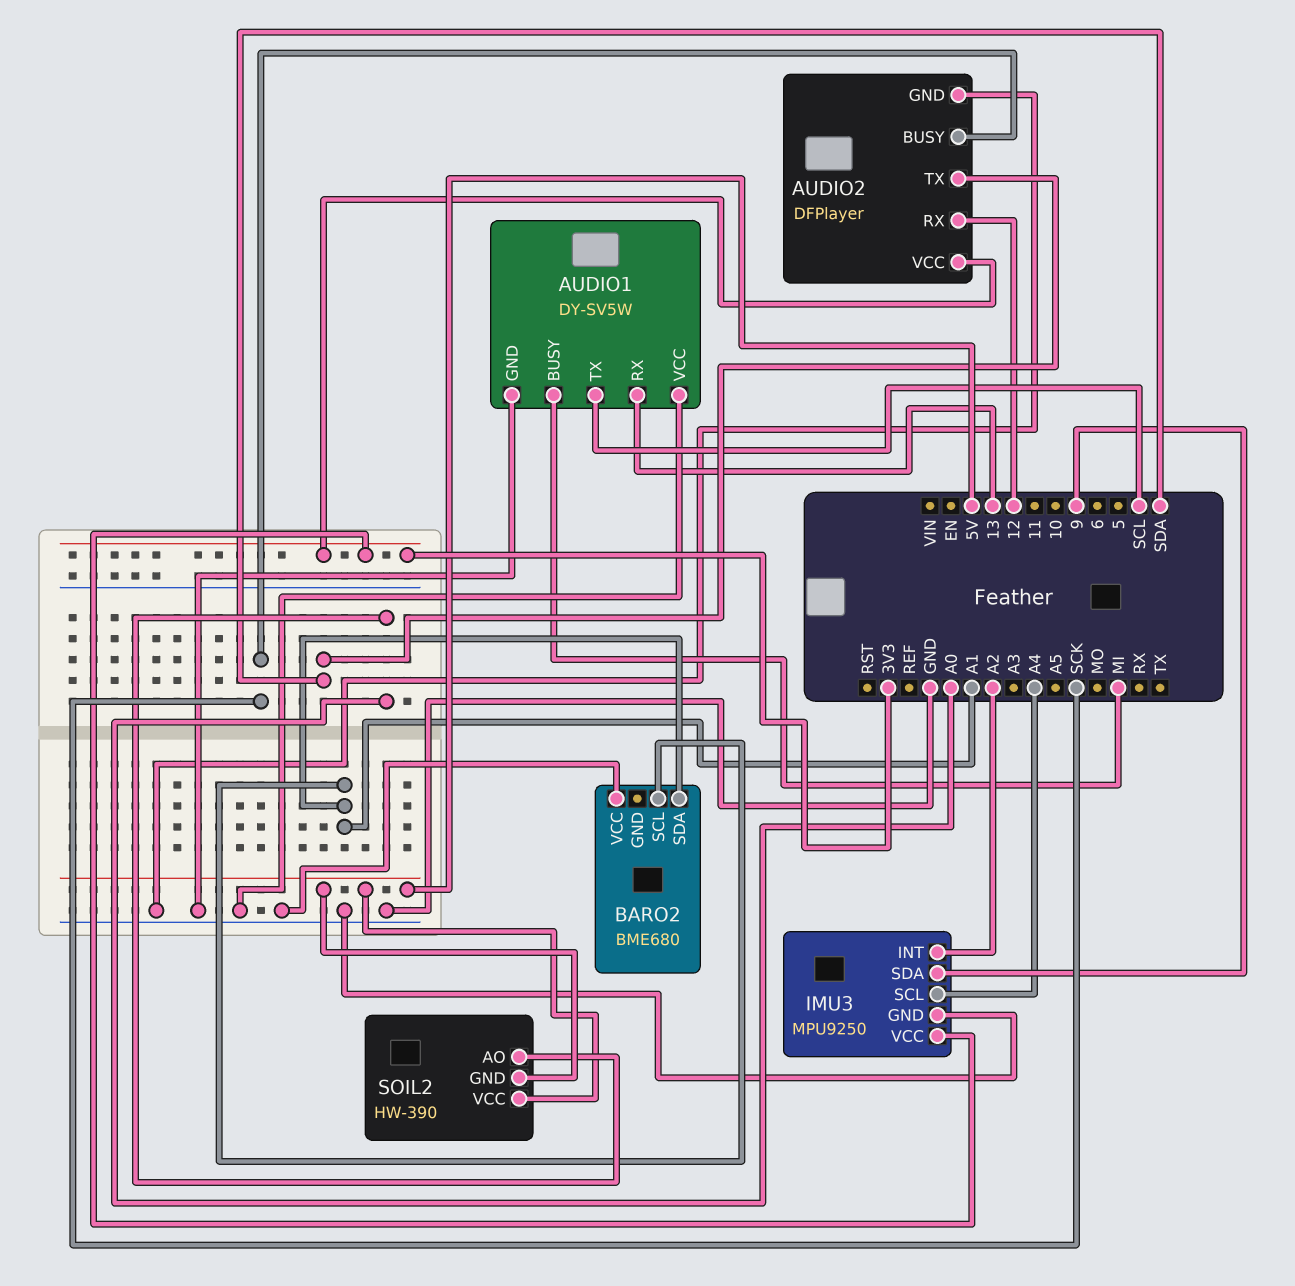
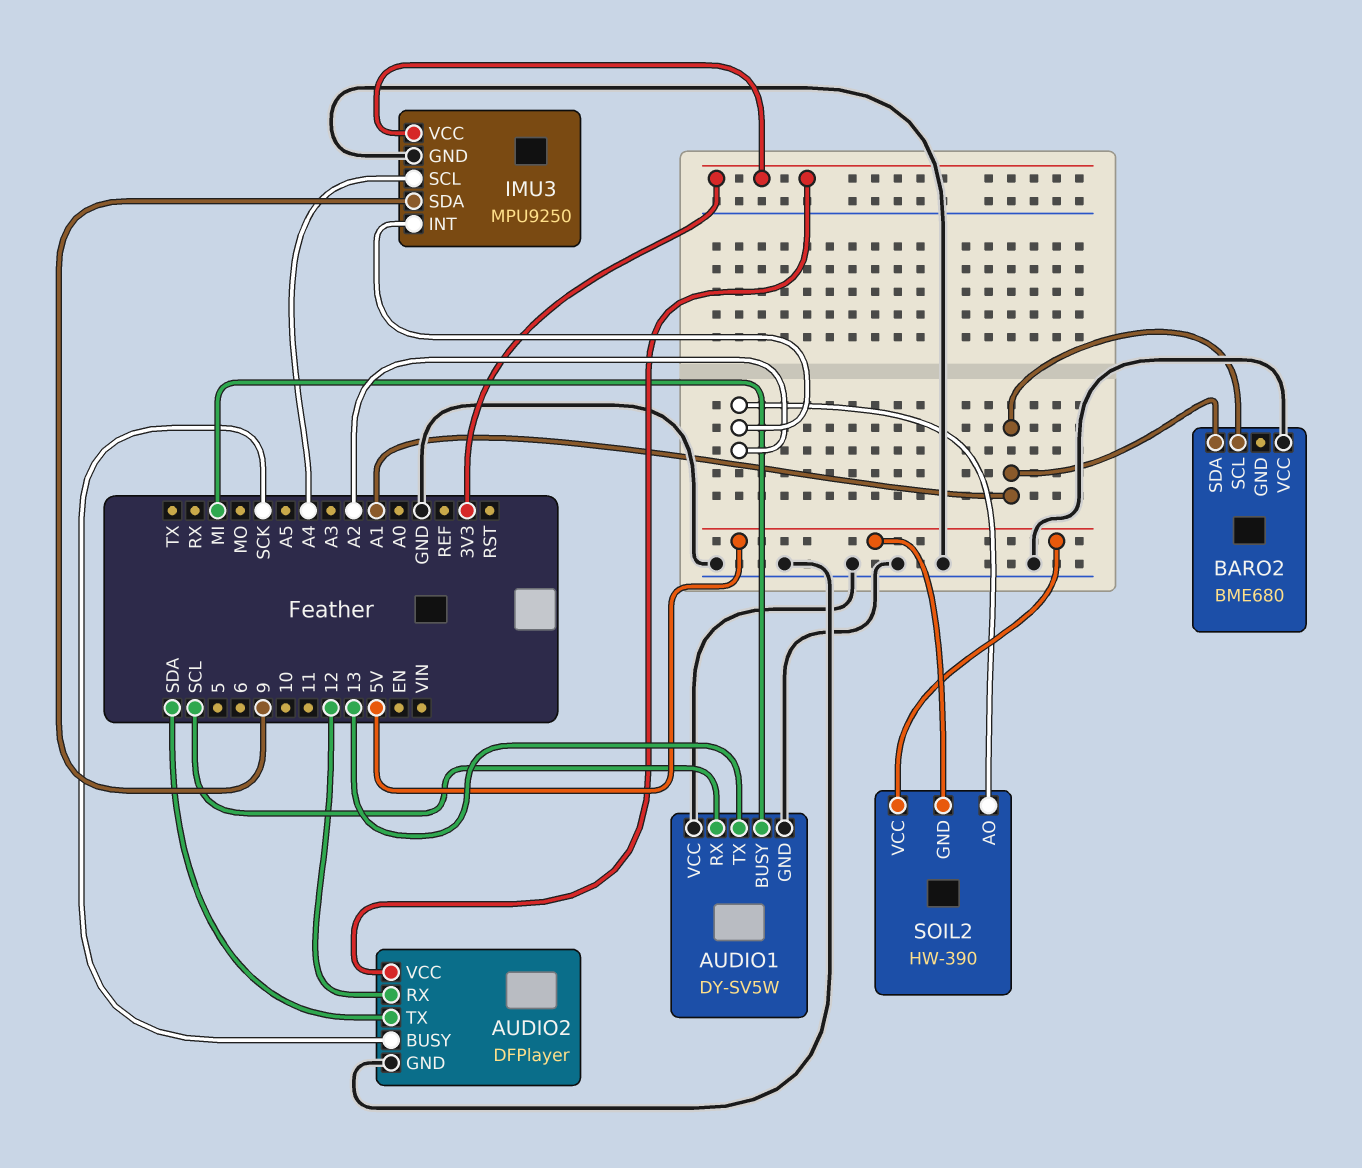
AUDIO1 pin RX: 13 -> SCL
AUDIO1 pin TX: SCL -> 13
SOIL2 pin AO: A0 -> A2

